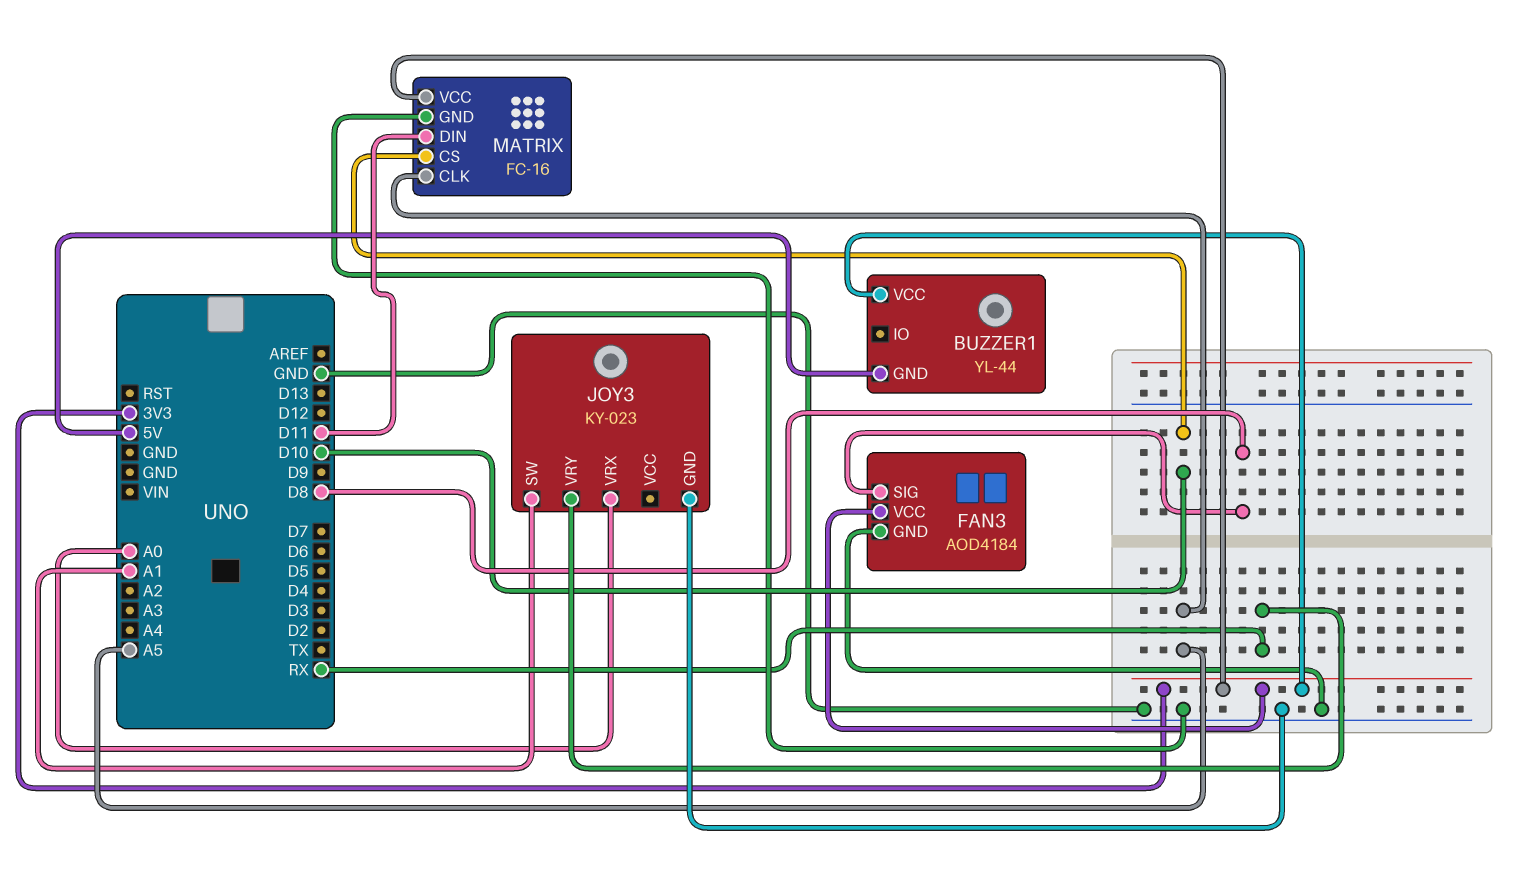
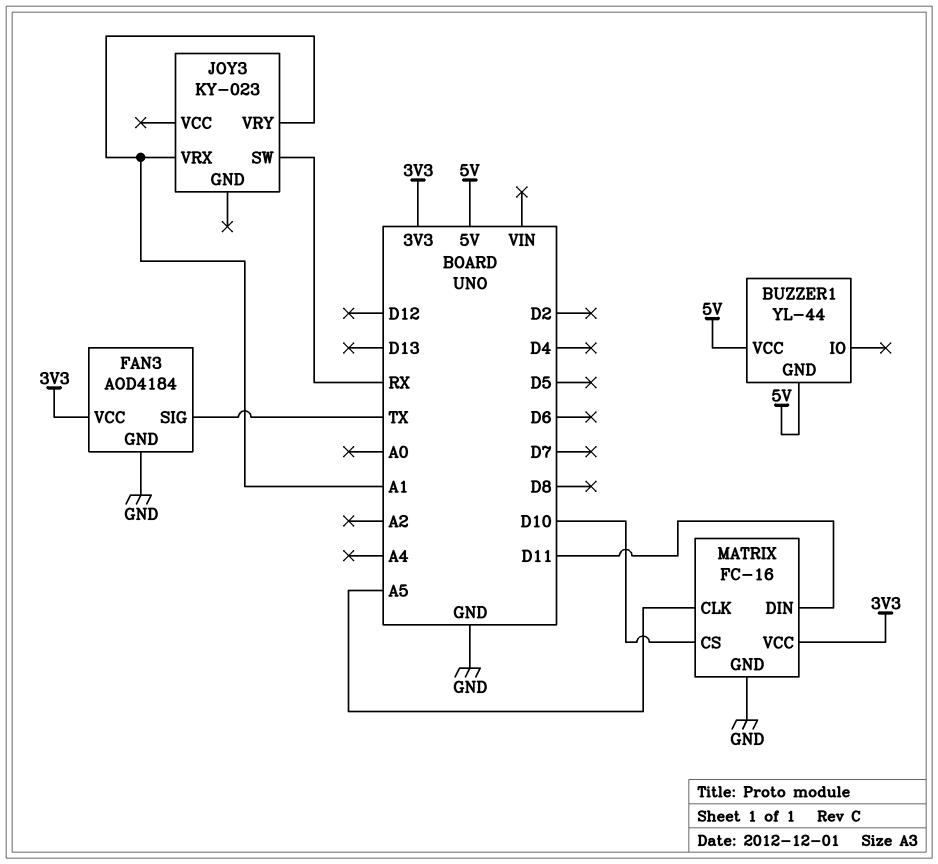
BUZZER1 pin VCC: 3V3 -> 5V
FAN3 pin SIG: D8 -> TX
JOY3 pin GND: GND -> none
JOY3 pin SW: A1 -> RX
JOY3 pin VRX: A0 -> A1
JOY3 pin VRY: RX -> A1

